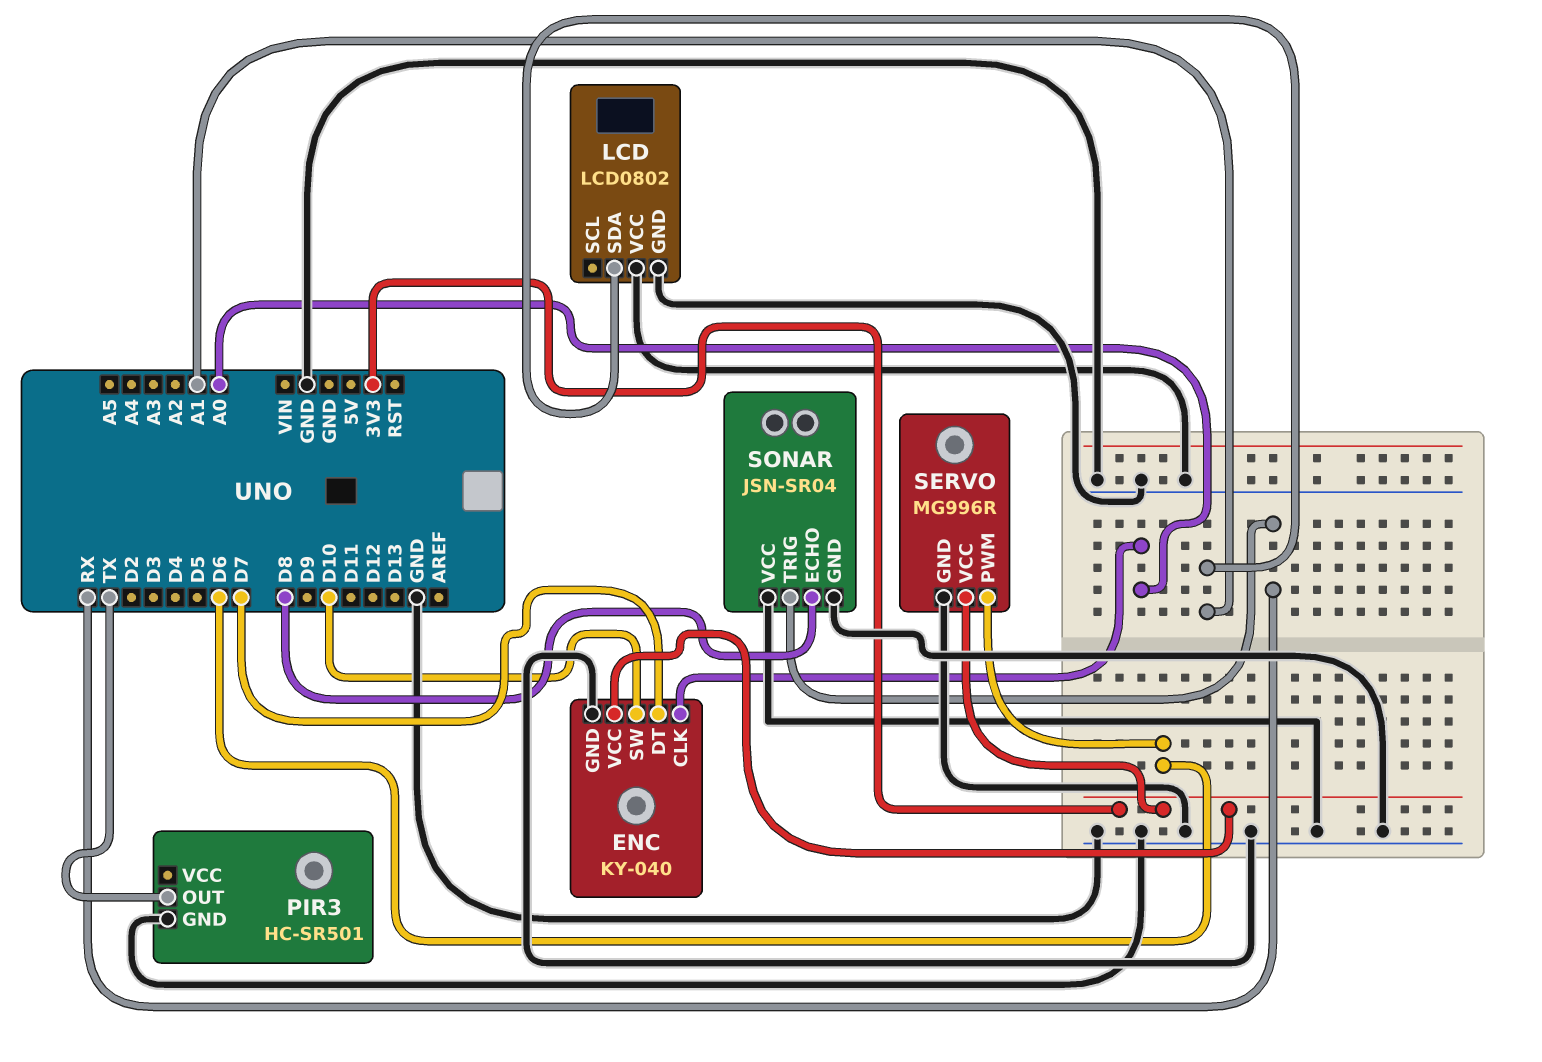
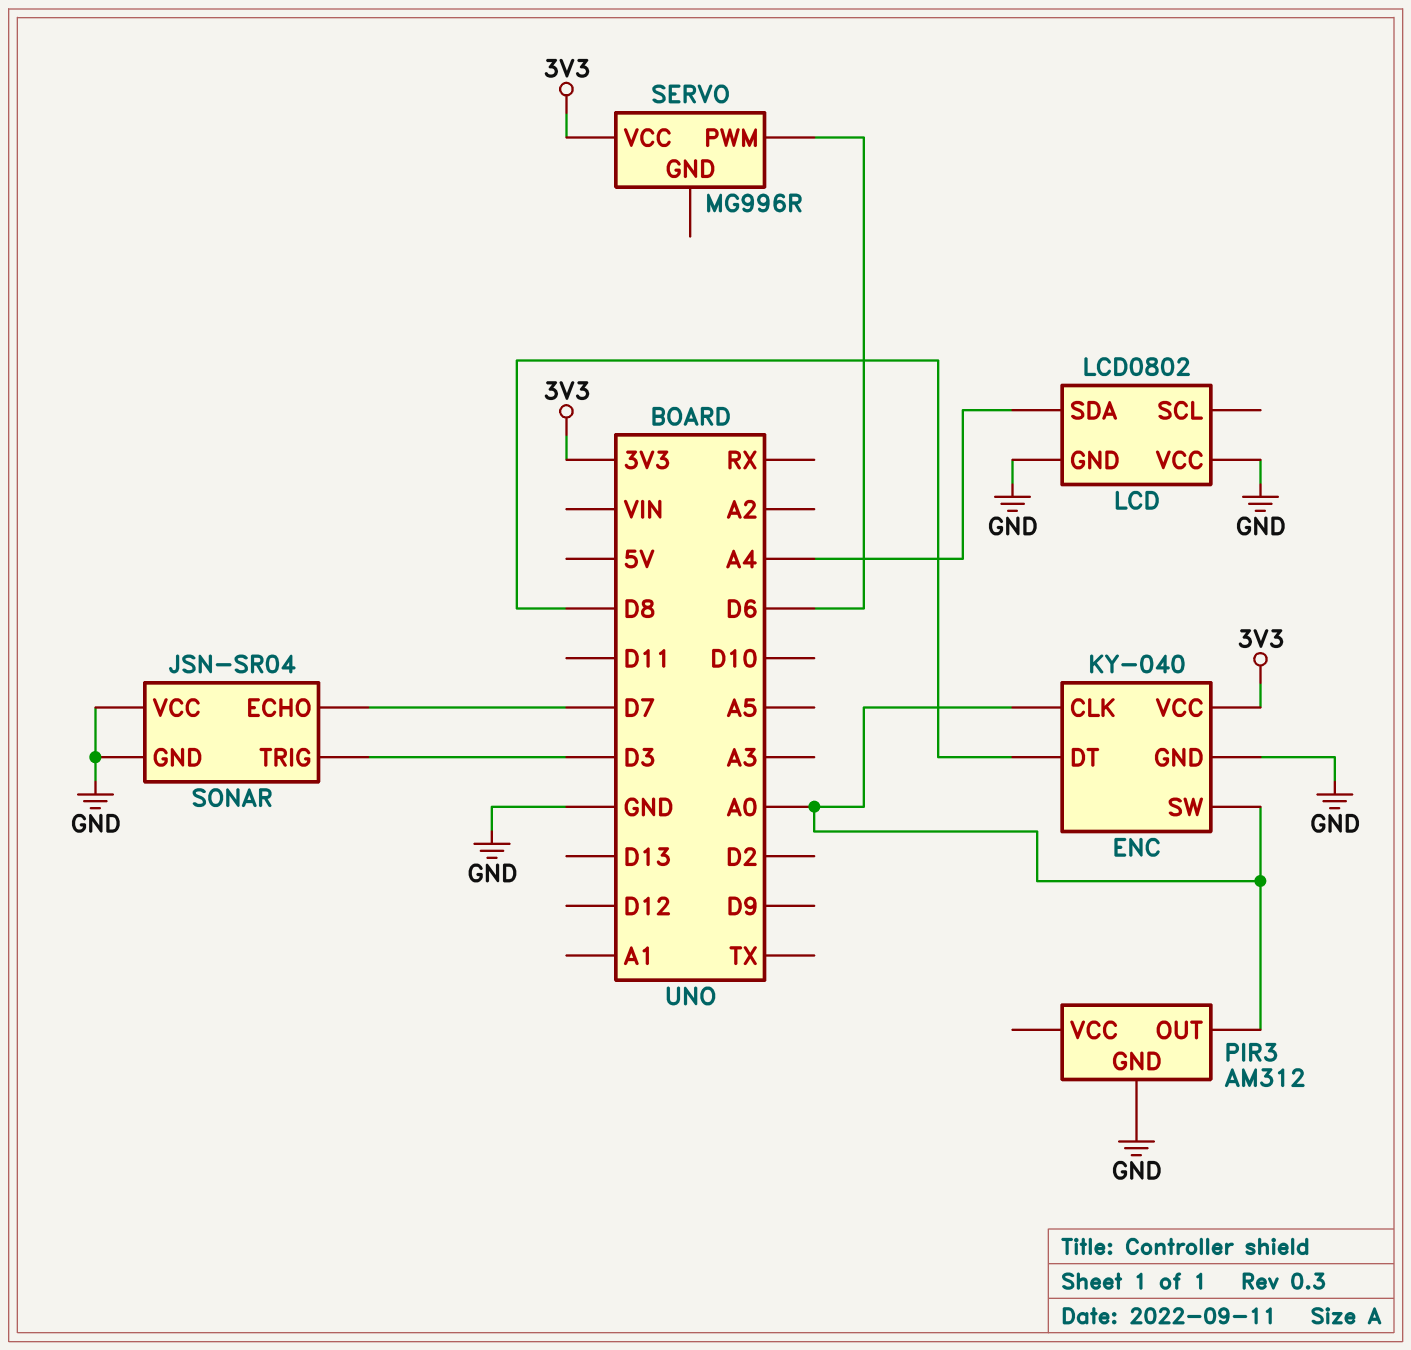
ENC pin DT: D7 -> D8
ENC pin SW: D10 -> A0
LCD pin SDA: A1 -> A4
PIR3: HC-SR501 -> AM312
PIR3 pin OUT: TX -> A0
SERVO pin GND: GND -> none
SONAR pin ECHO: D8 -> D7
SONAR pin TRIG: RX -> D3

